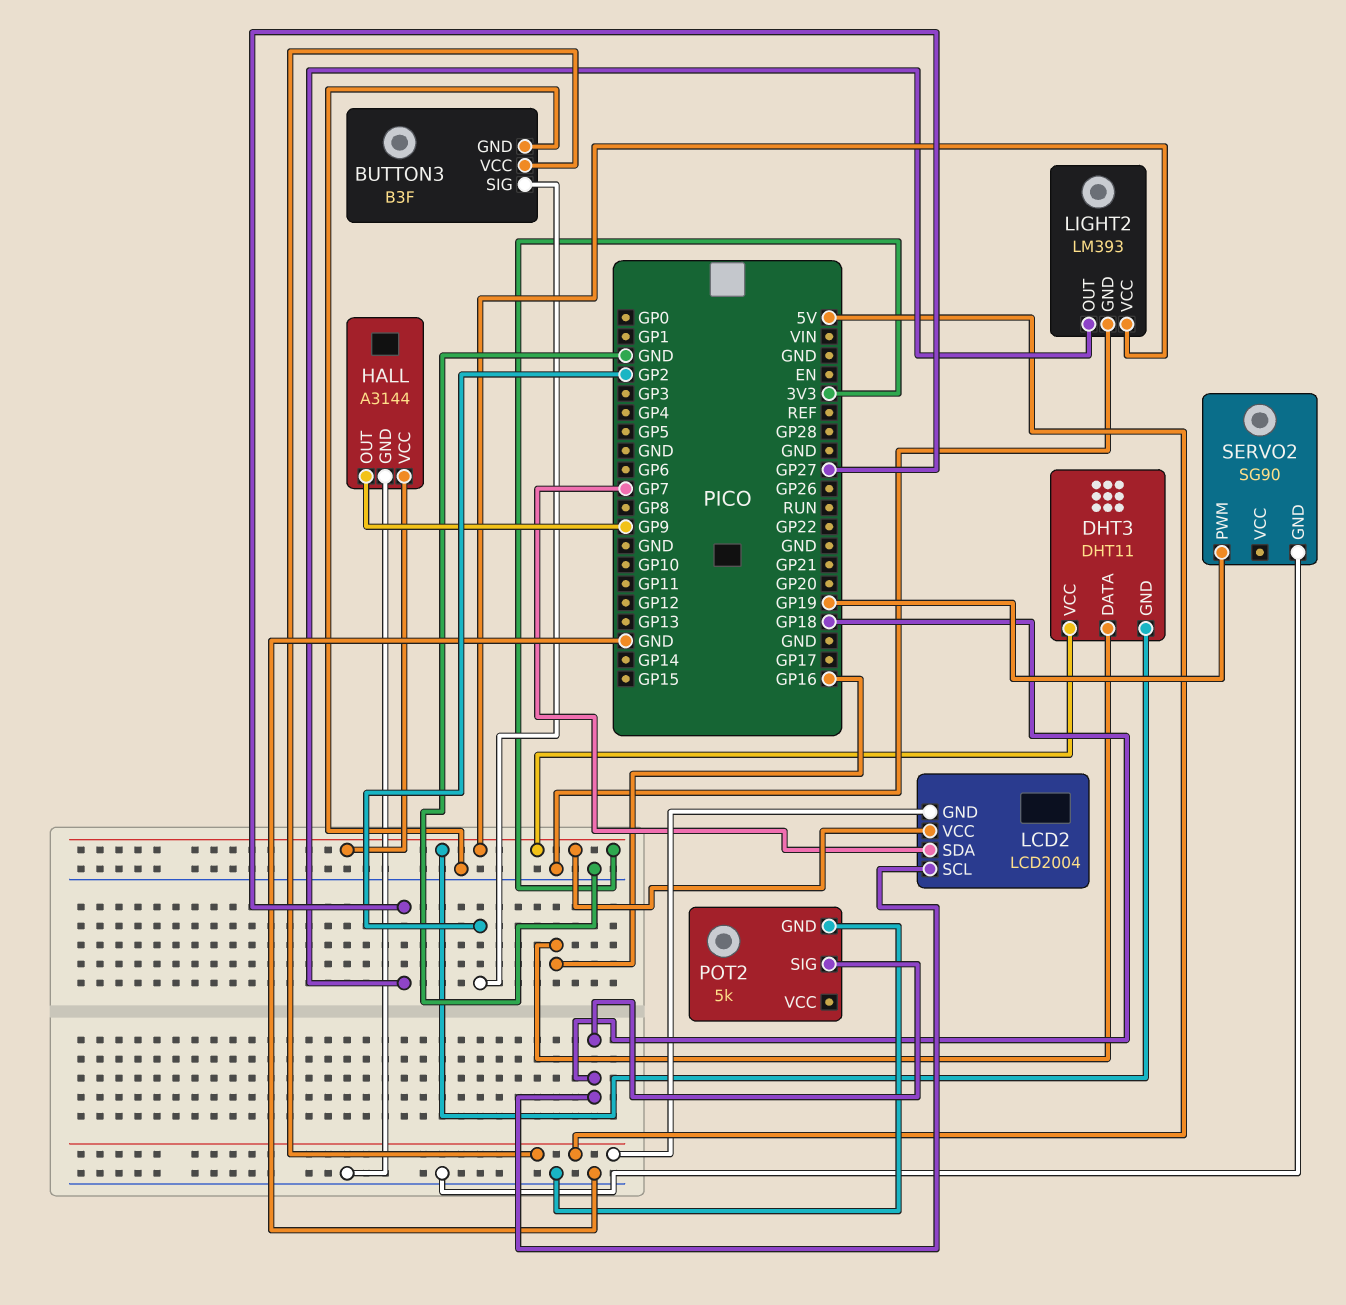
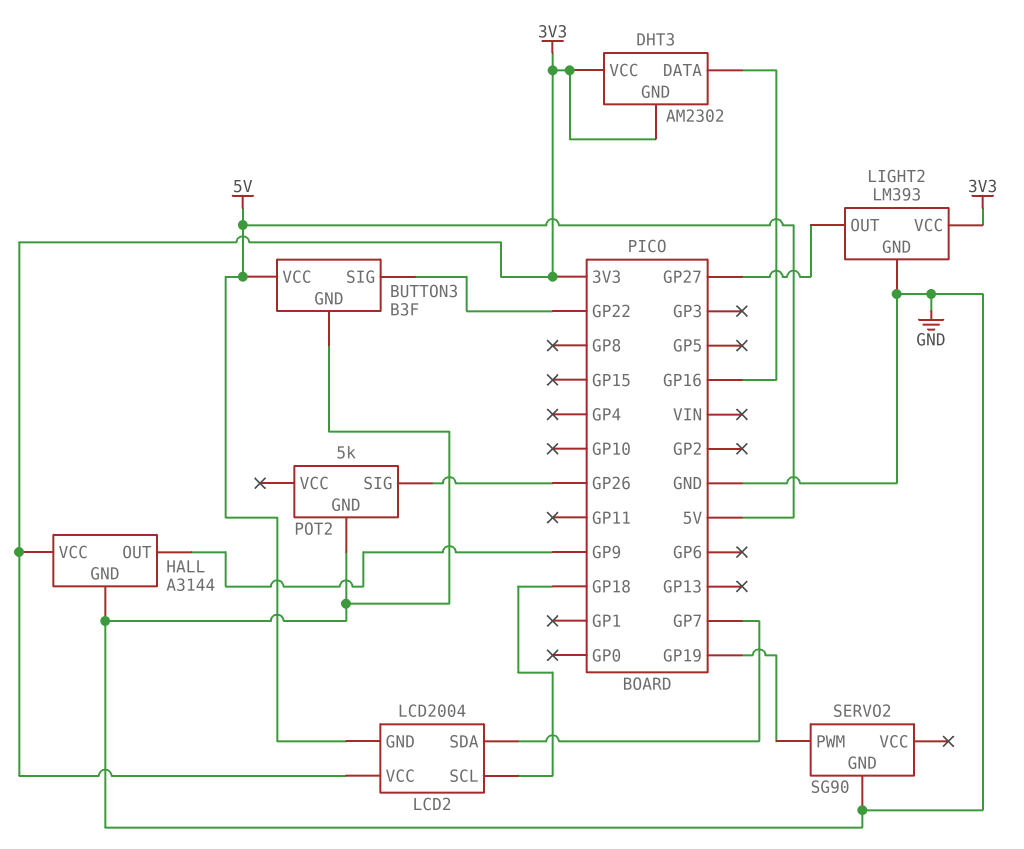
BUTTON3 pin SIG: GP2 -> GP22
DHT3: DHT11 -> AM2302
POT2 pin SIG: GP18 -> GP26

